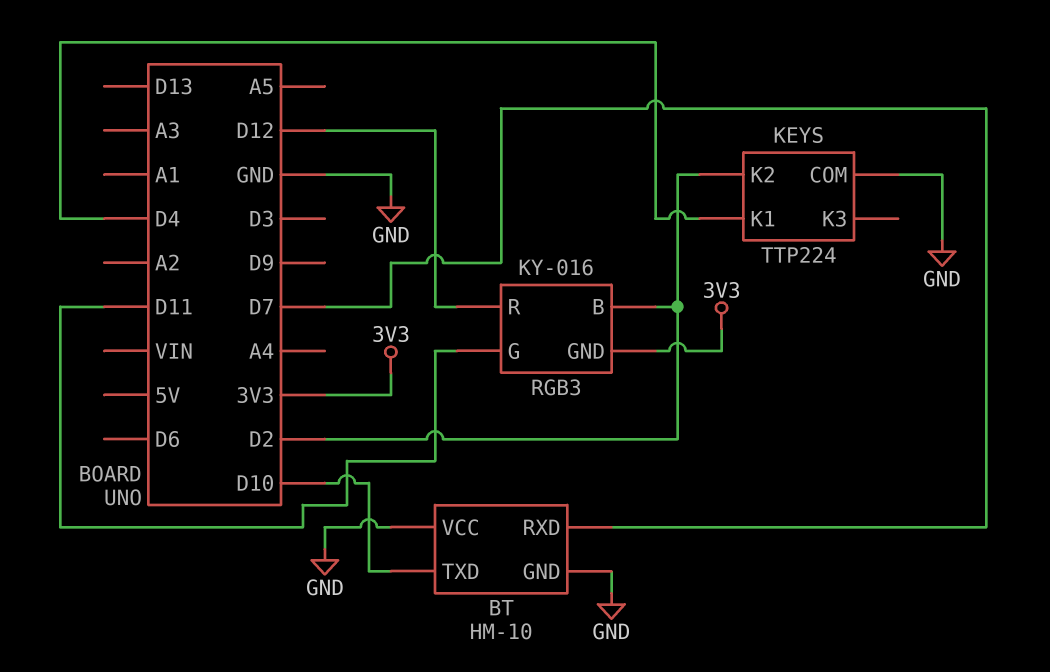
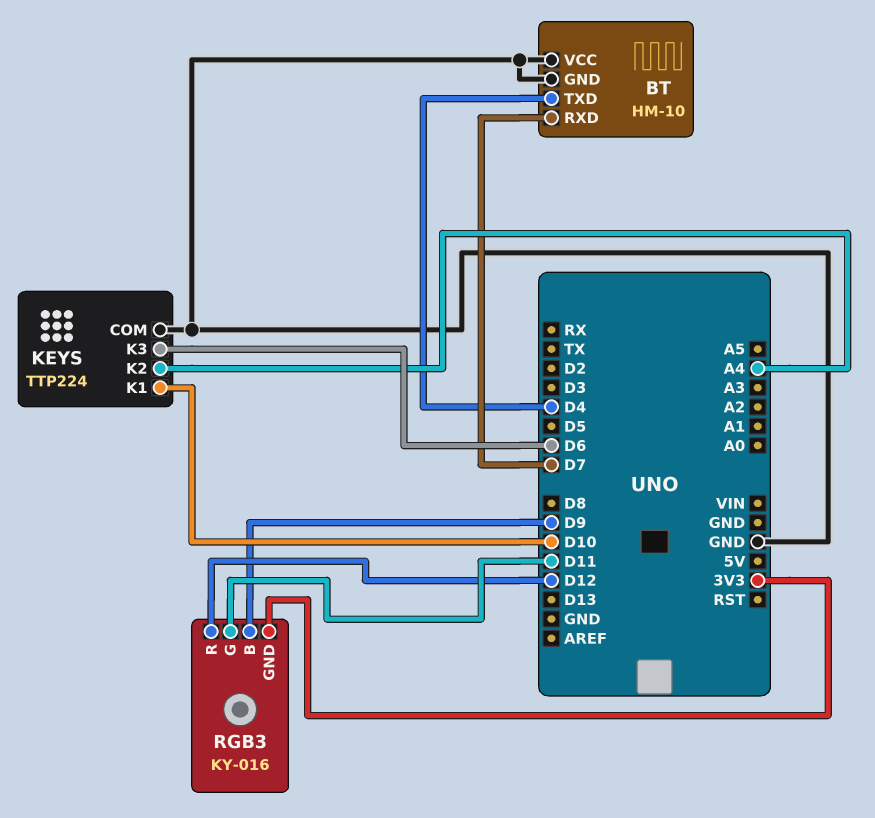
BT pin TXD: D10 -> D4
KEYS pin K1: D4 -> D10
KEYS pin K2: D2 -> A4
KEYS pin K3: none -> D6
RGB3 pin B: D2 -> D9

